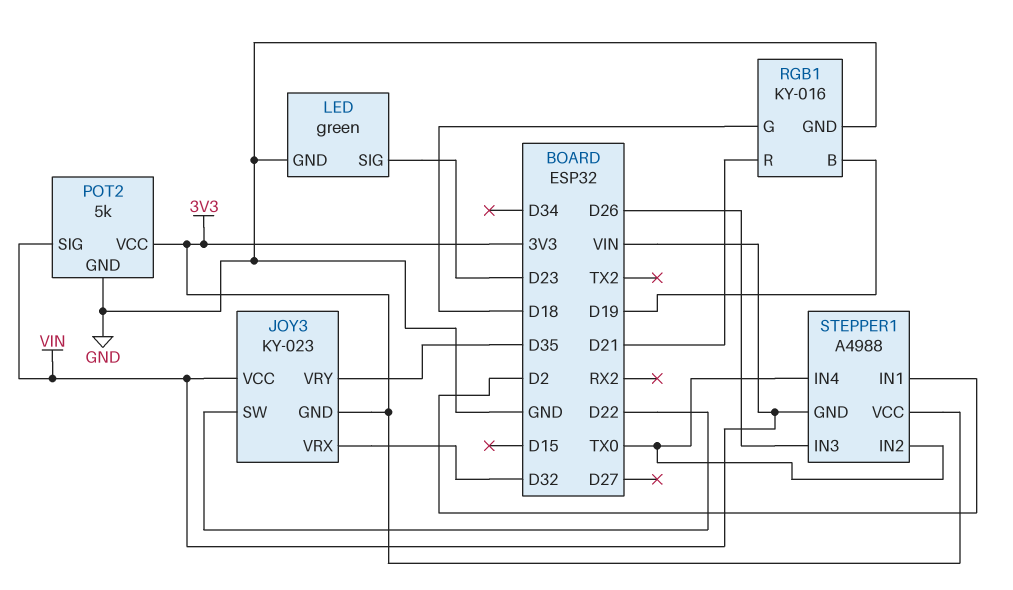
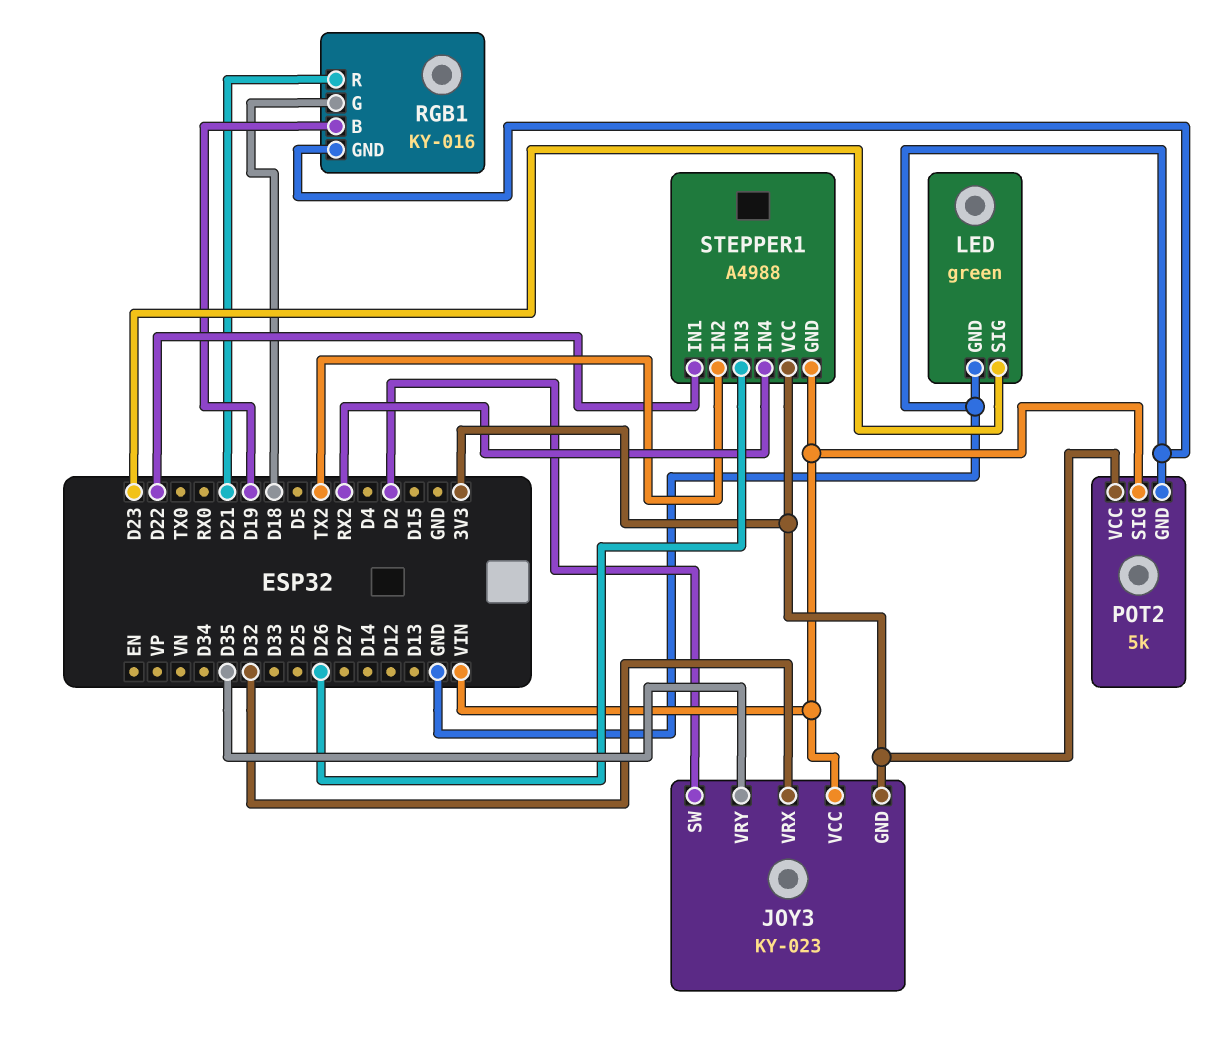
JOY3 pin SW: D22 -> D2
STEPPER1 pin IN1: D2 -> D22
STEPPER1 pin IN2: TX0 -> TX2
STEPPER1 pin IN4: TX0 -> RX2

